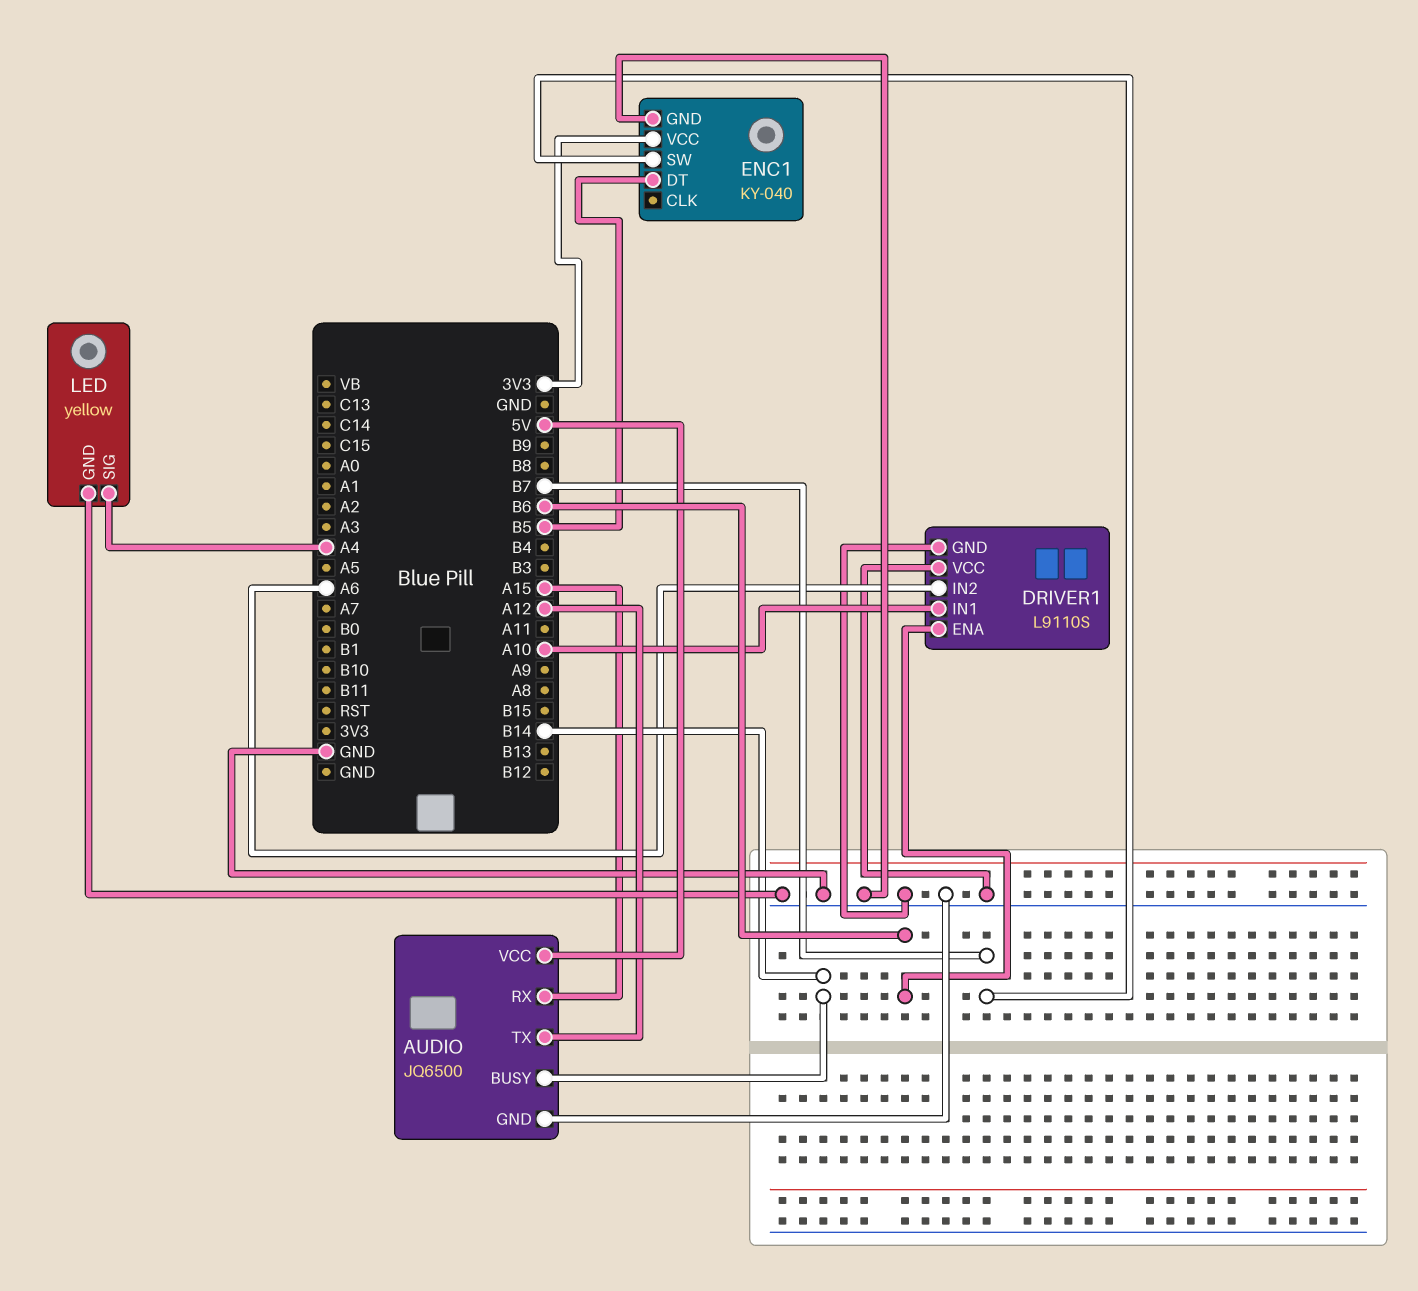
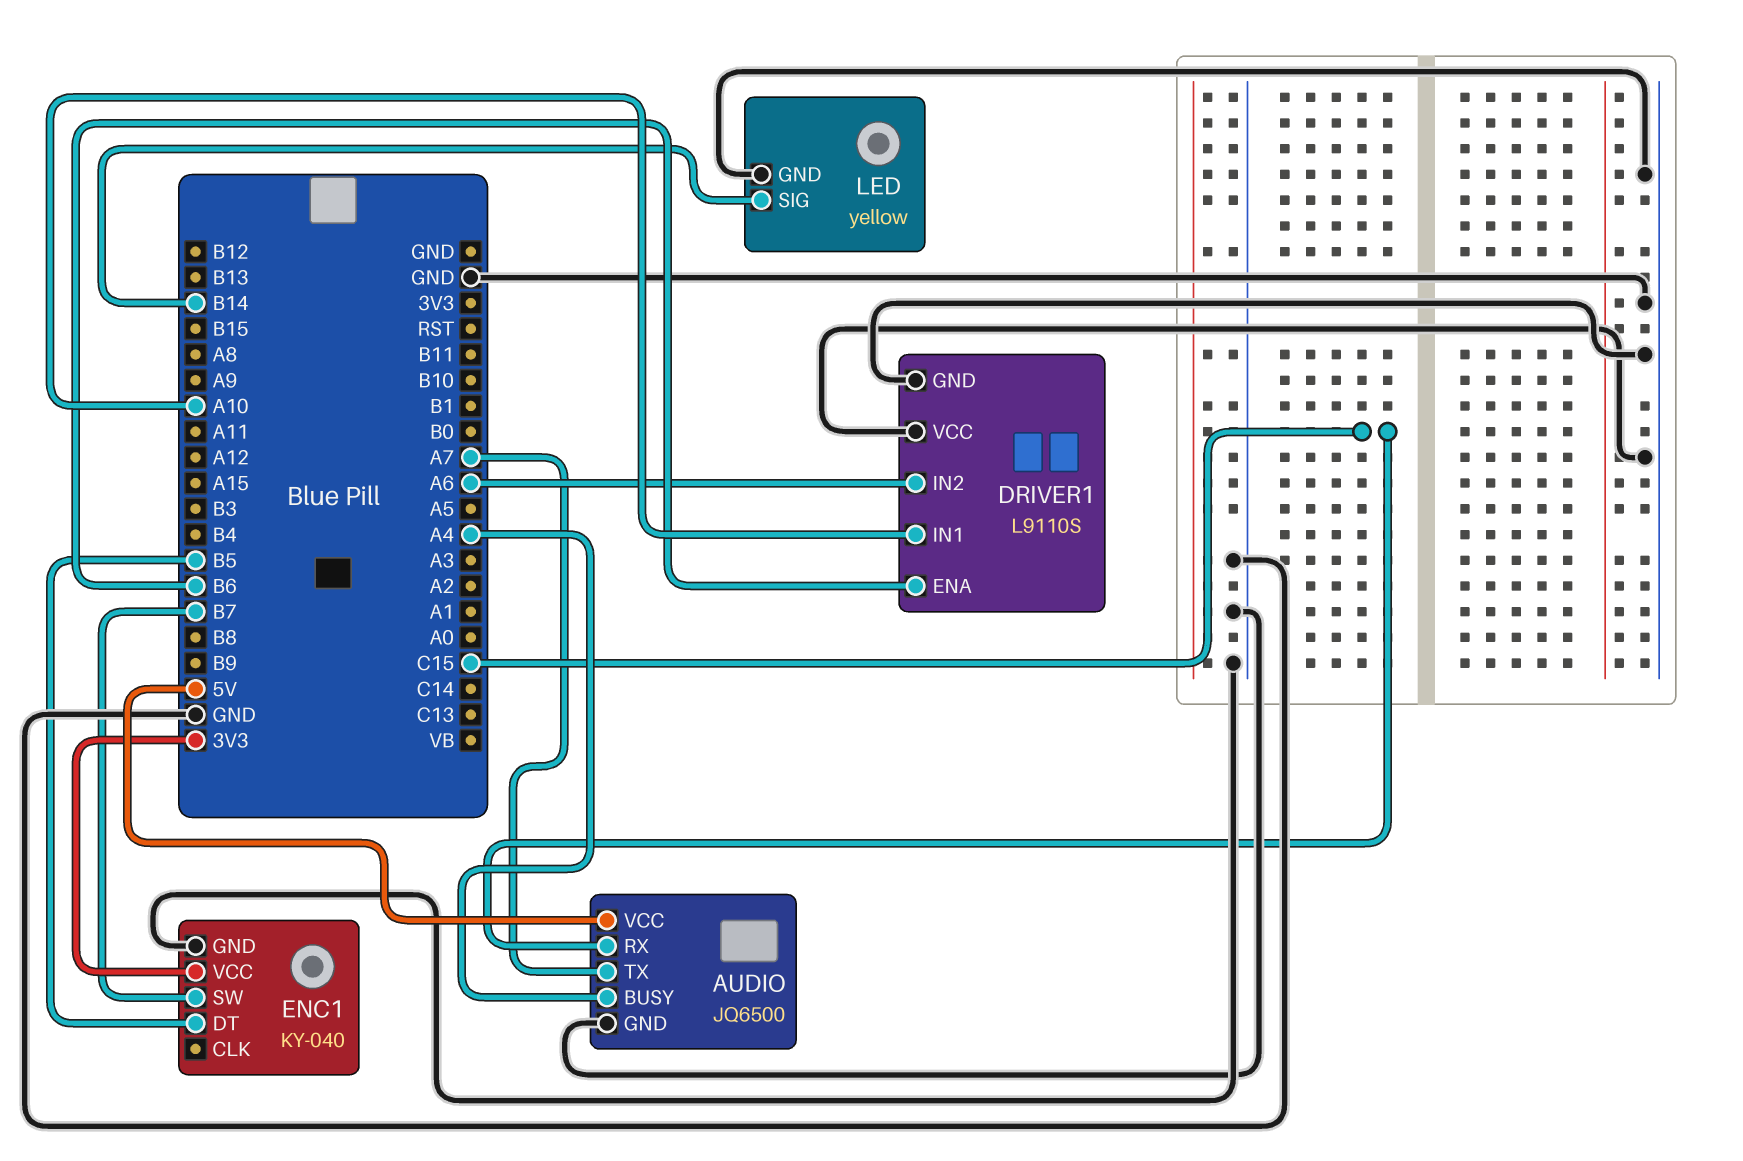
AUDIO pin BUSY: B14 -> A4
AUDIO pin RX: A15 -> C15
AUDIO pin TX: A12 -> A7
LED pin SIG: A4 -> B14

